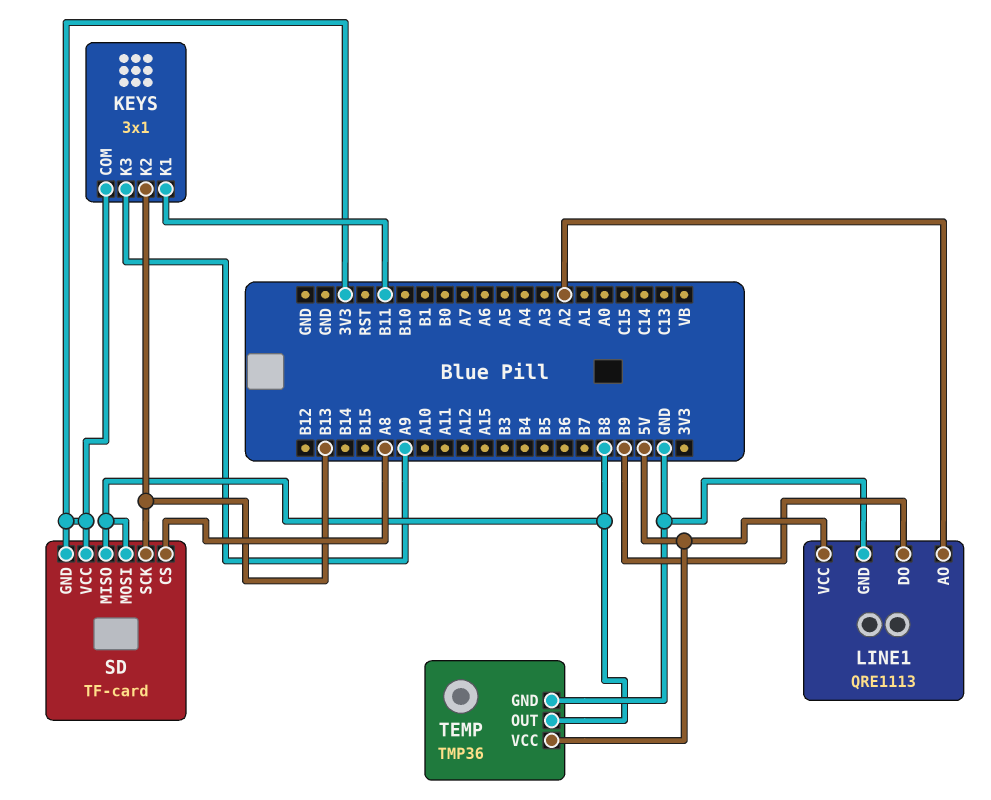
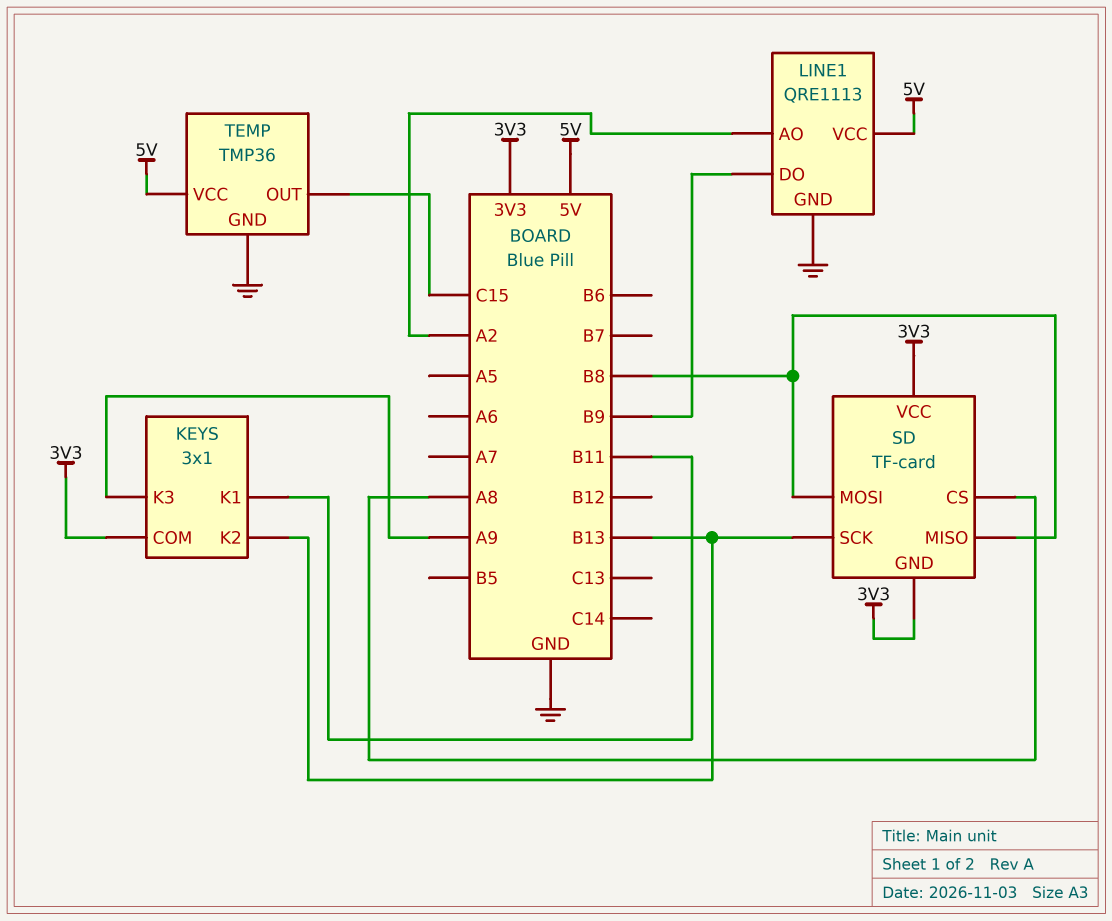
TEMP pin OUT: B8 -> C15

